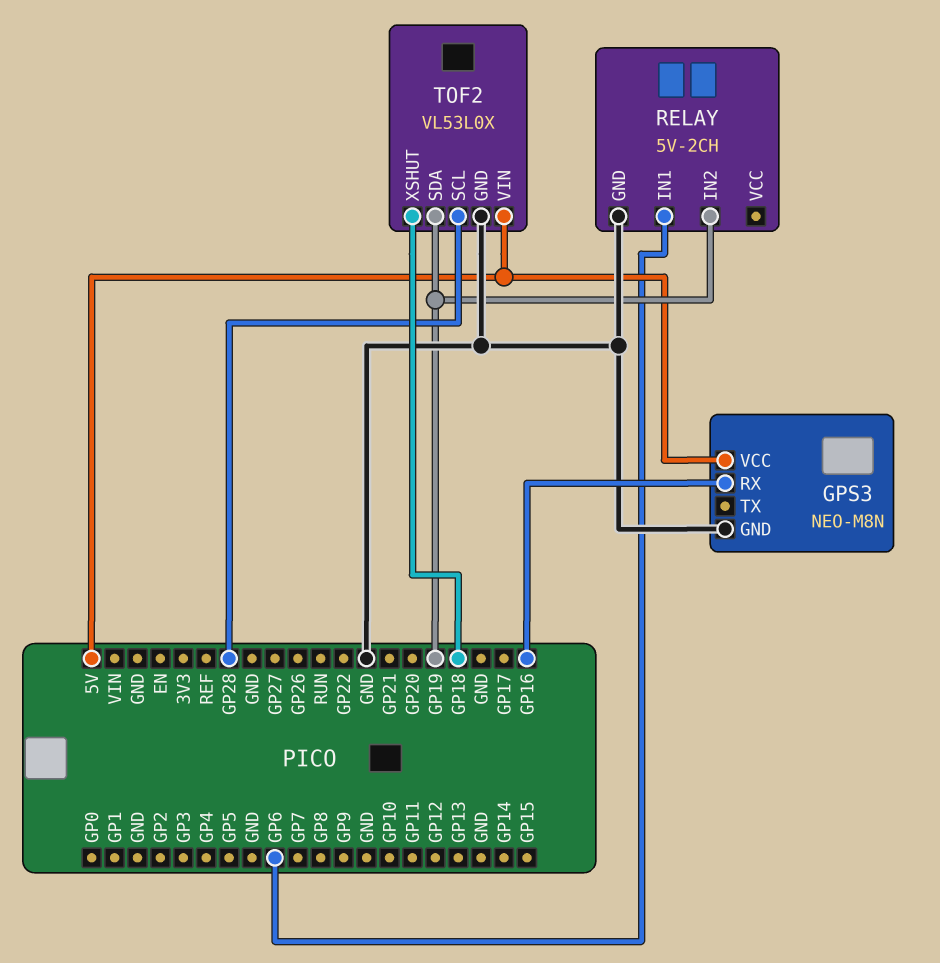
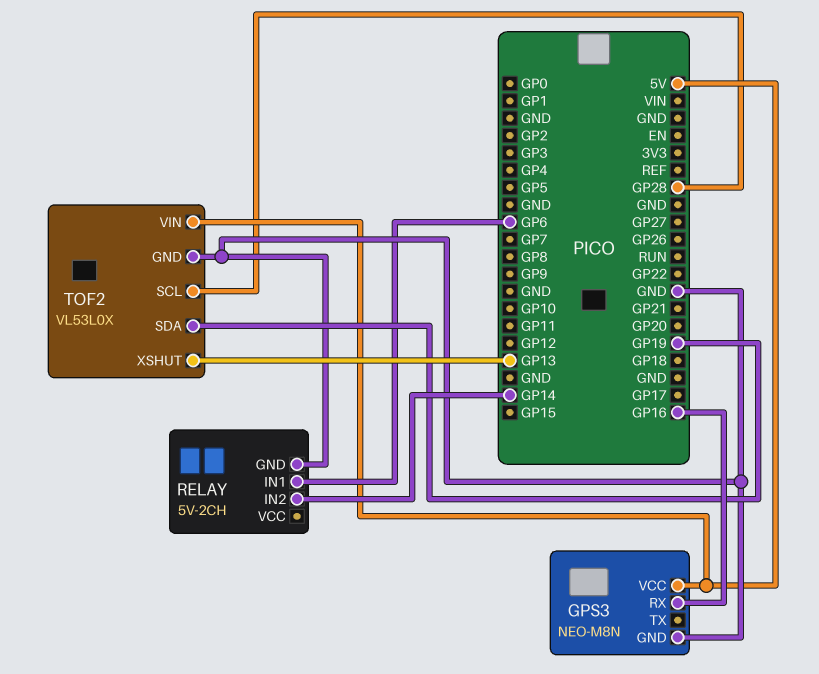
RELAY pin IN2: GP19 -> GP14
TOF2 pin XSHUT: GP18 -> GP13

